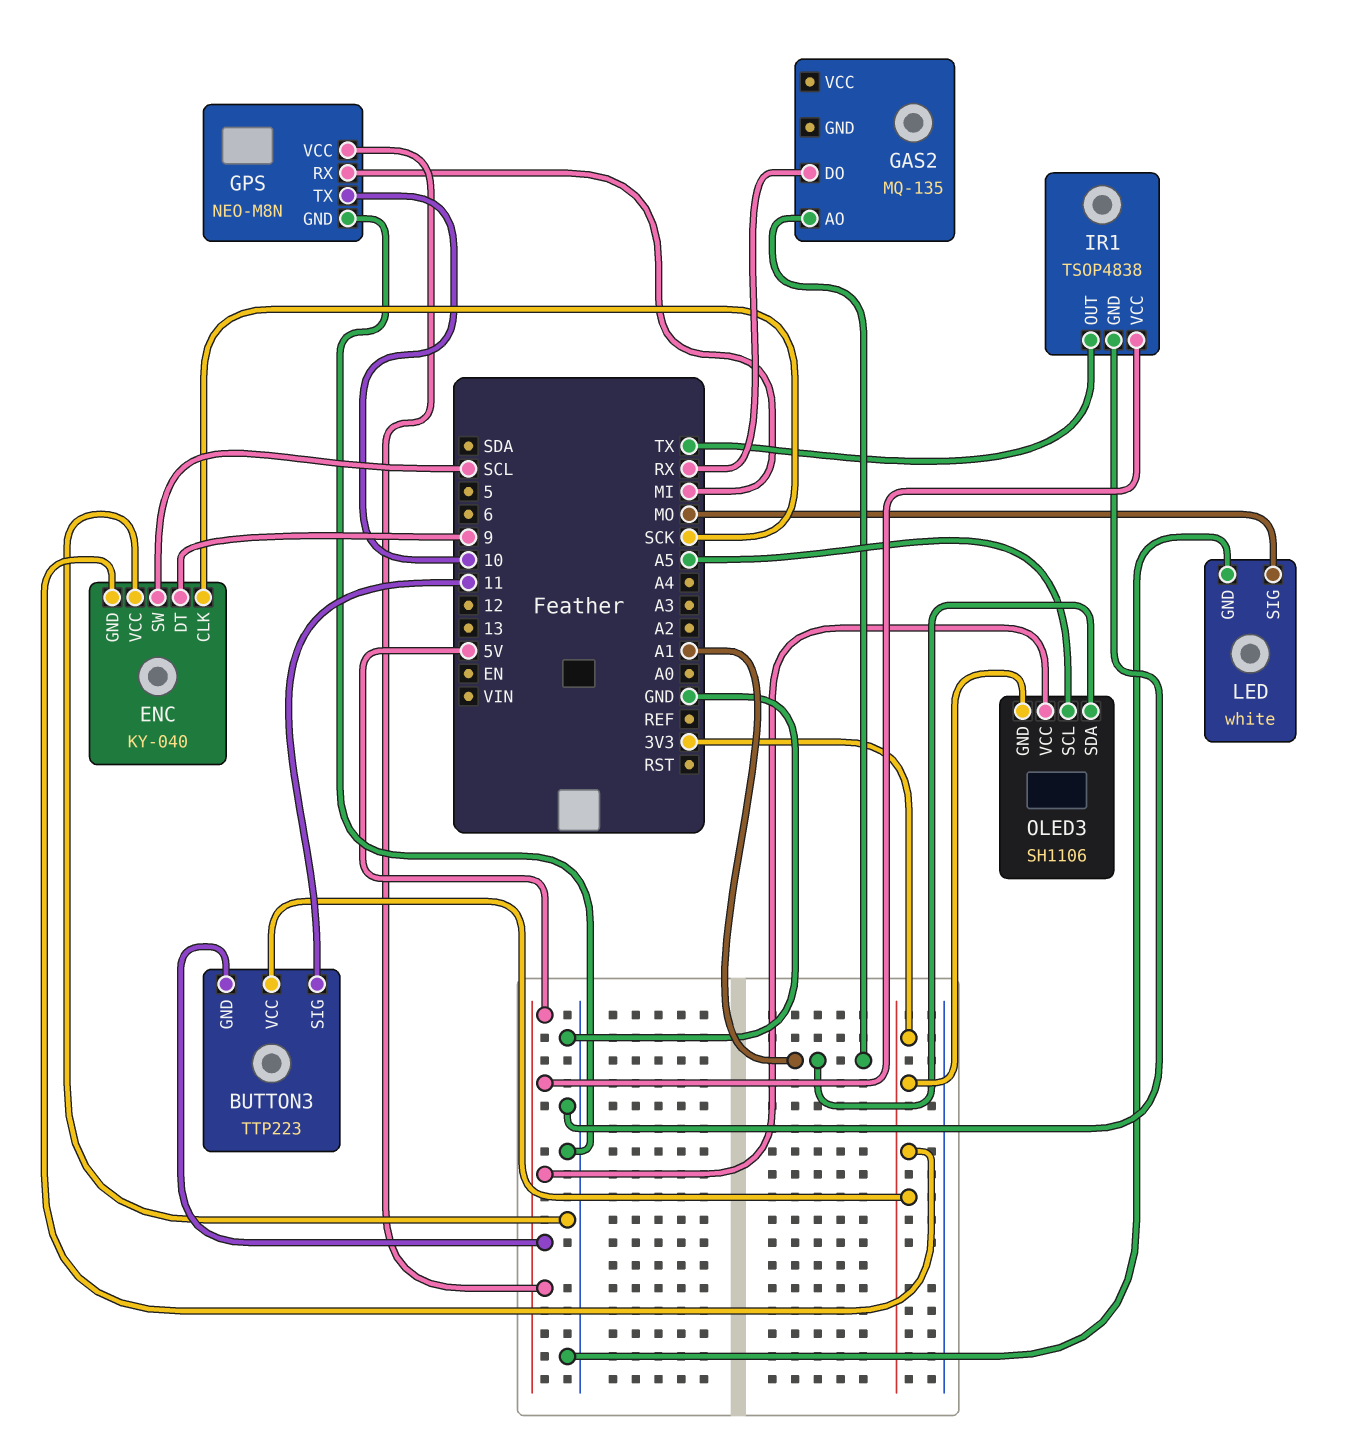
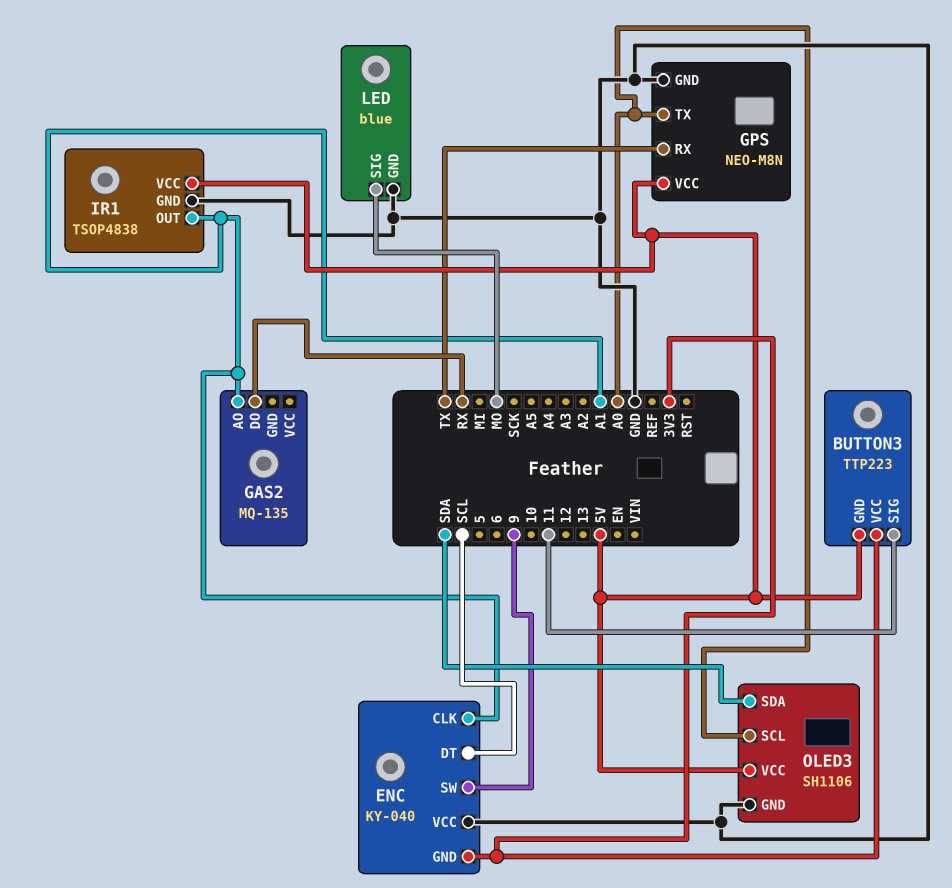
ENC pin CLK: SCK -> A1
ENC pin DT: 9 -> SCL
ENC pin SW: SCL -> 9
GPS pin RX: MI -> TX
GPS pin TX: 10 -> A0
IR1 pin OUT: TX -> A1
LED: white -> blue
OLED3 pin GND: 3V3 -> GND
OLED3 pin SCL: A5 -> A0
OLED3 pin SDA: A1 -> SDA

